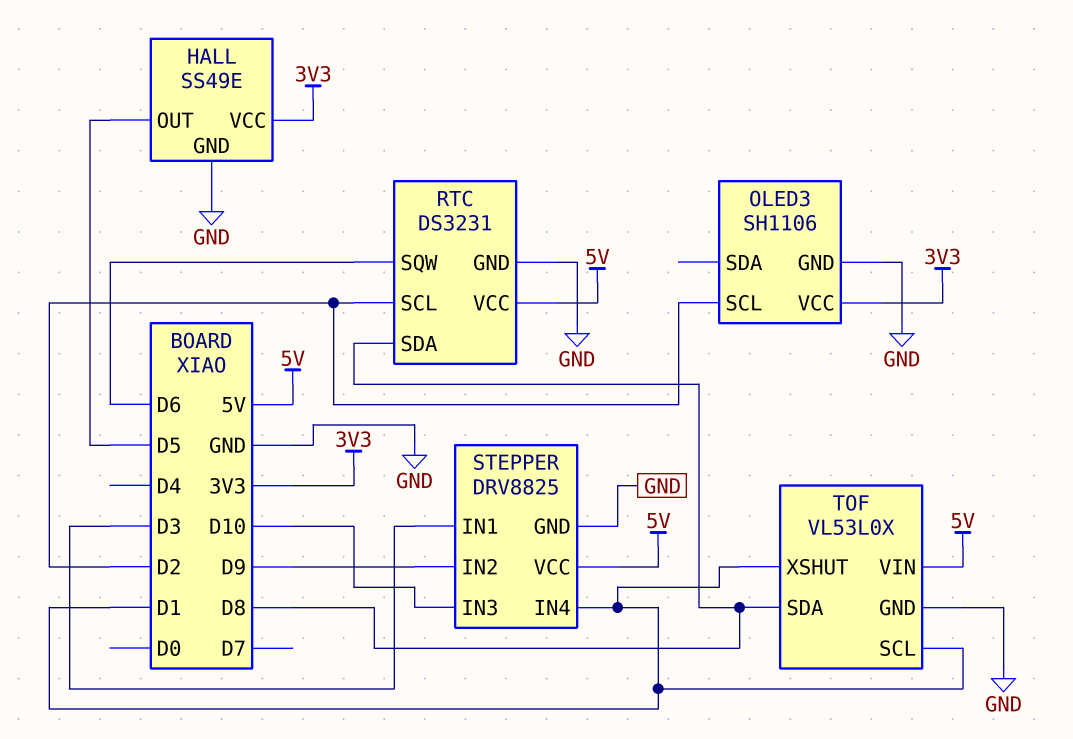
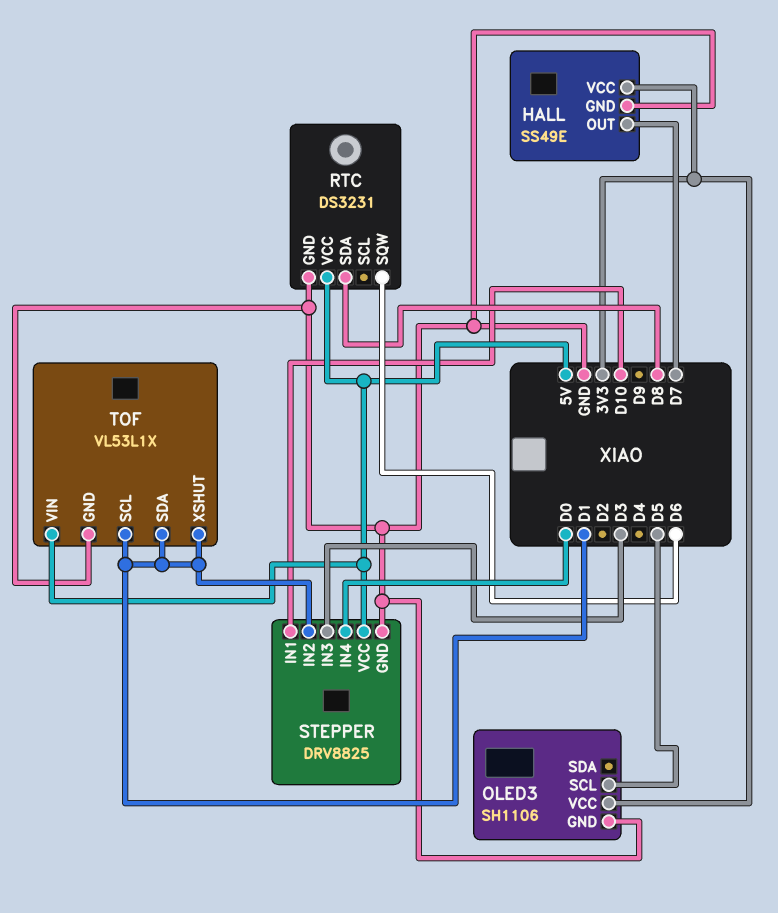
HALL pin OUT: D5 -> D7
OLED3 pin SCL: D2 -> D5
RTC pin SCL: D2 -> none
STEPPER pin IN1: D3 -> D10
STEPPER pin IN2: D9 -> D1
STEPPER pin IN3: D10 -> D3
STEPPER pin IN4: D1 -> D0
TOF: VL53L0X -> VL53L1X
TOF pin SDA: D8 -> D1

